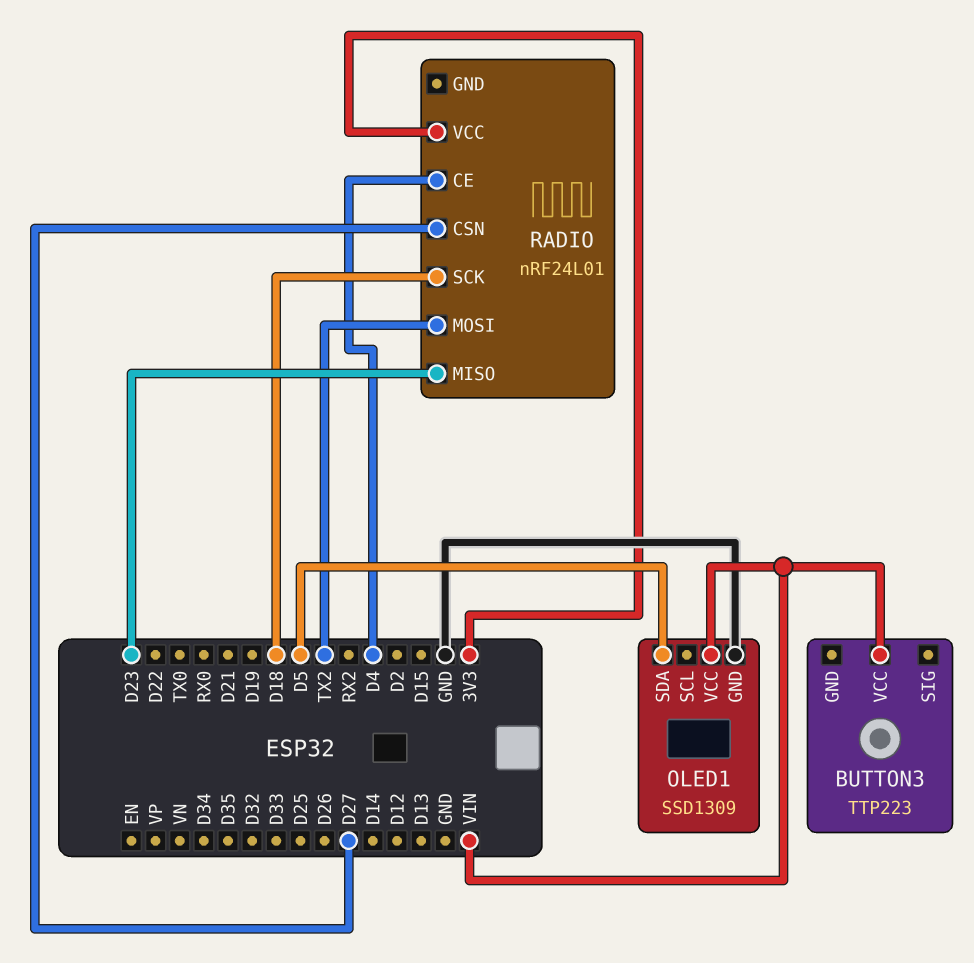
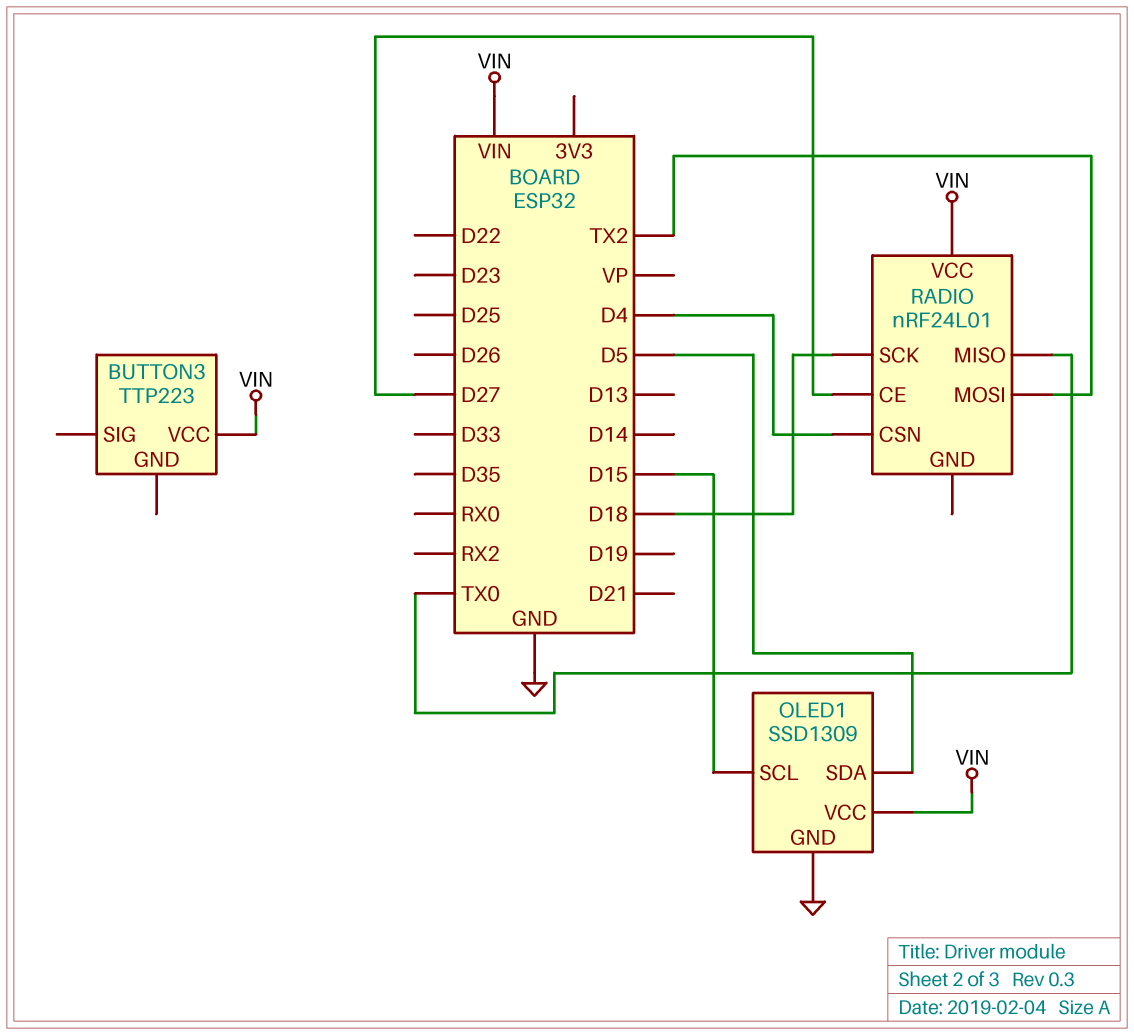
OLED1 pin SCL: none -> D15
RADIO pin CE: D4 -> D27
RADIO pin CSN: D27 -> D4
RADIO pin MISO: D23 -> TX0
RADIO pin VCC: 3V3 -> VIN

